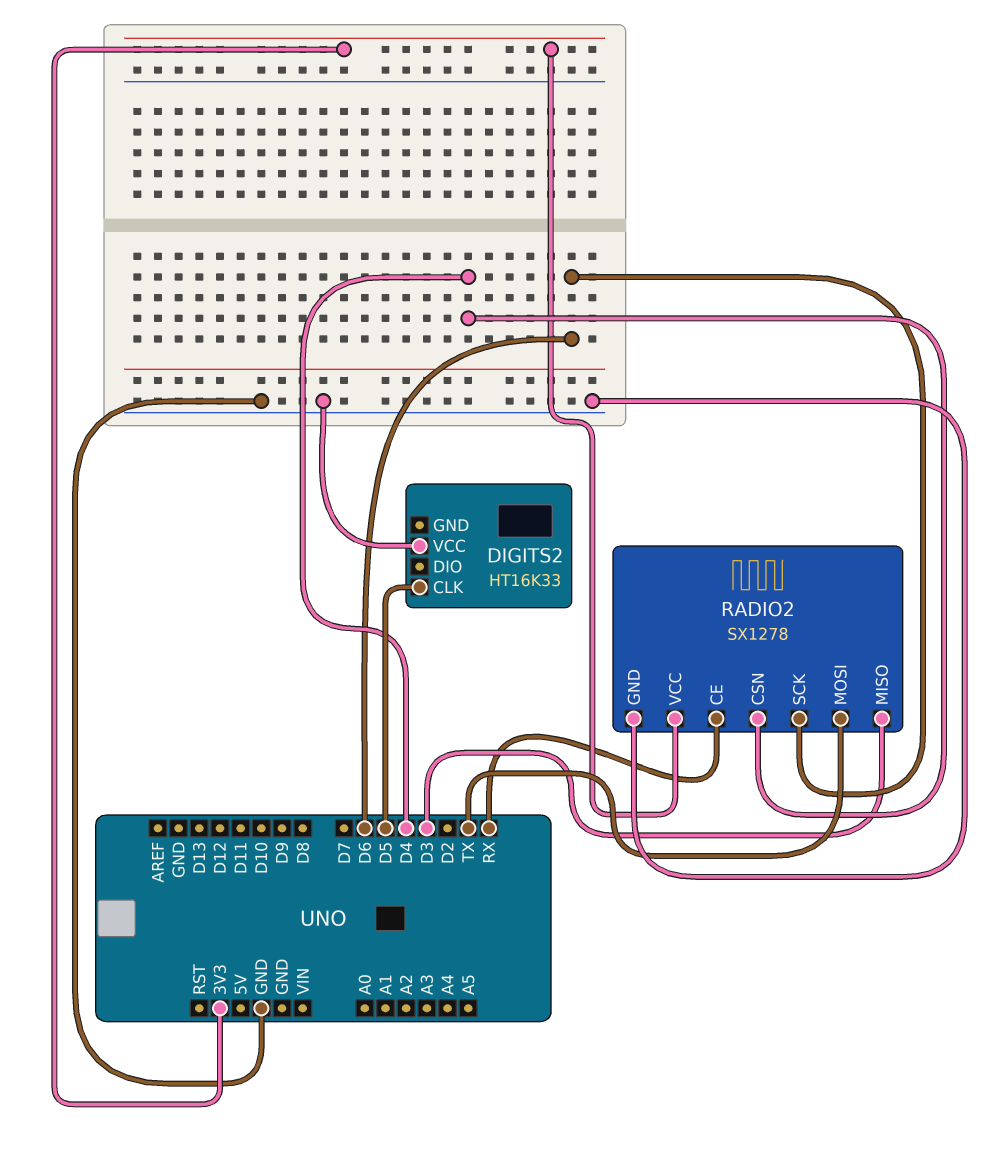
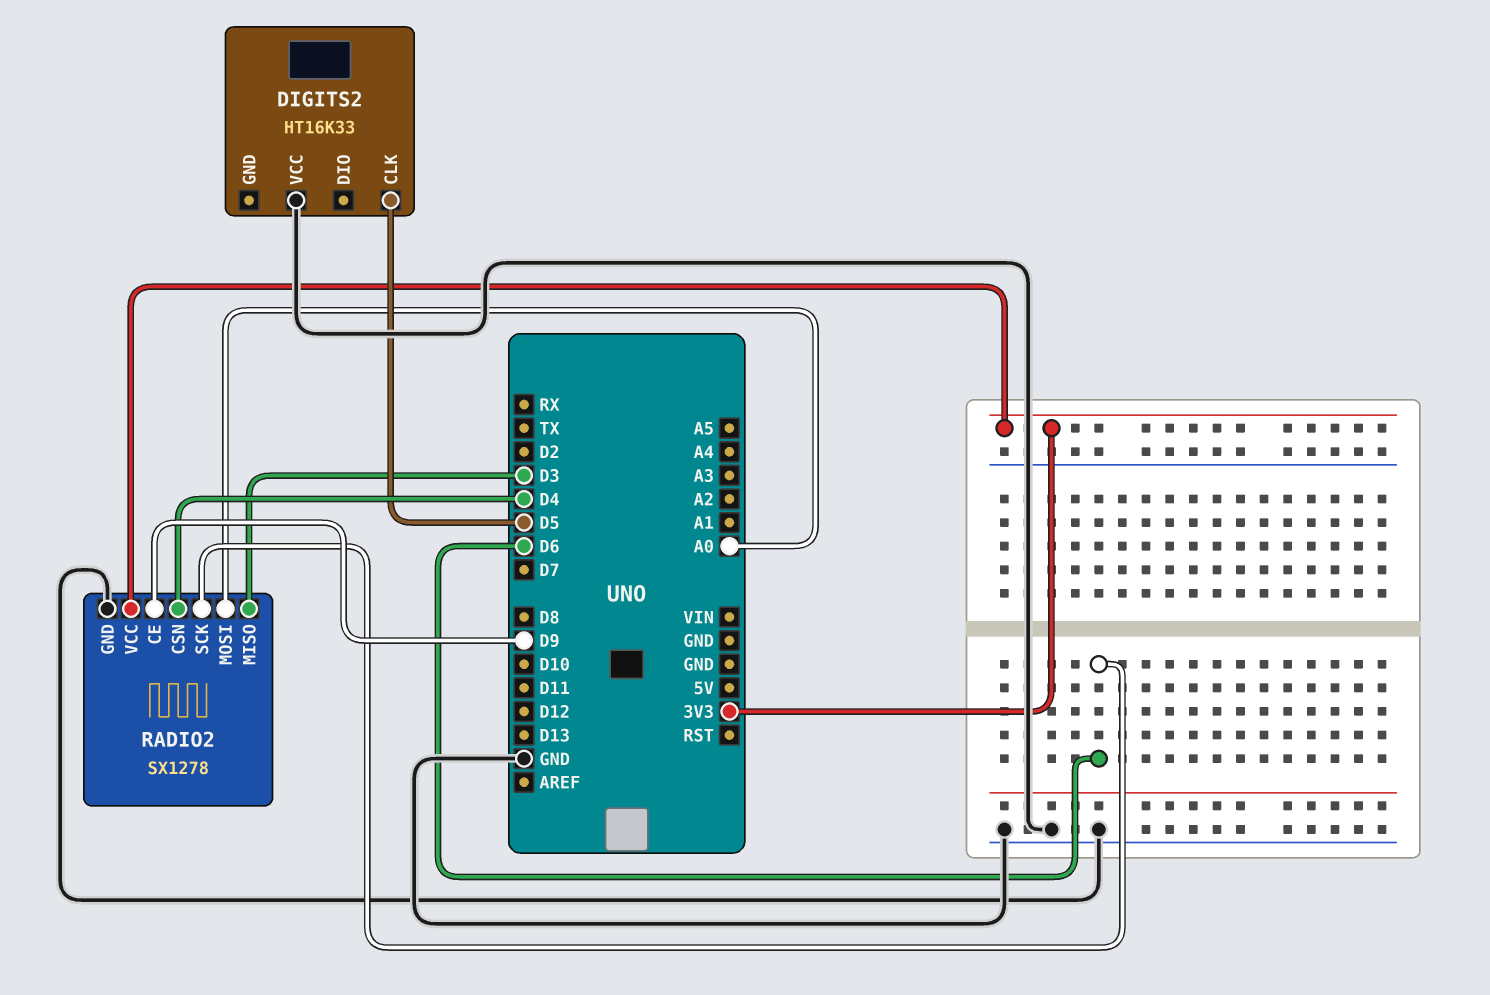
RADIO2 pin CE: RX -> D9
RADIO2 pin MOSI: TX -> A0

